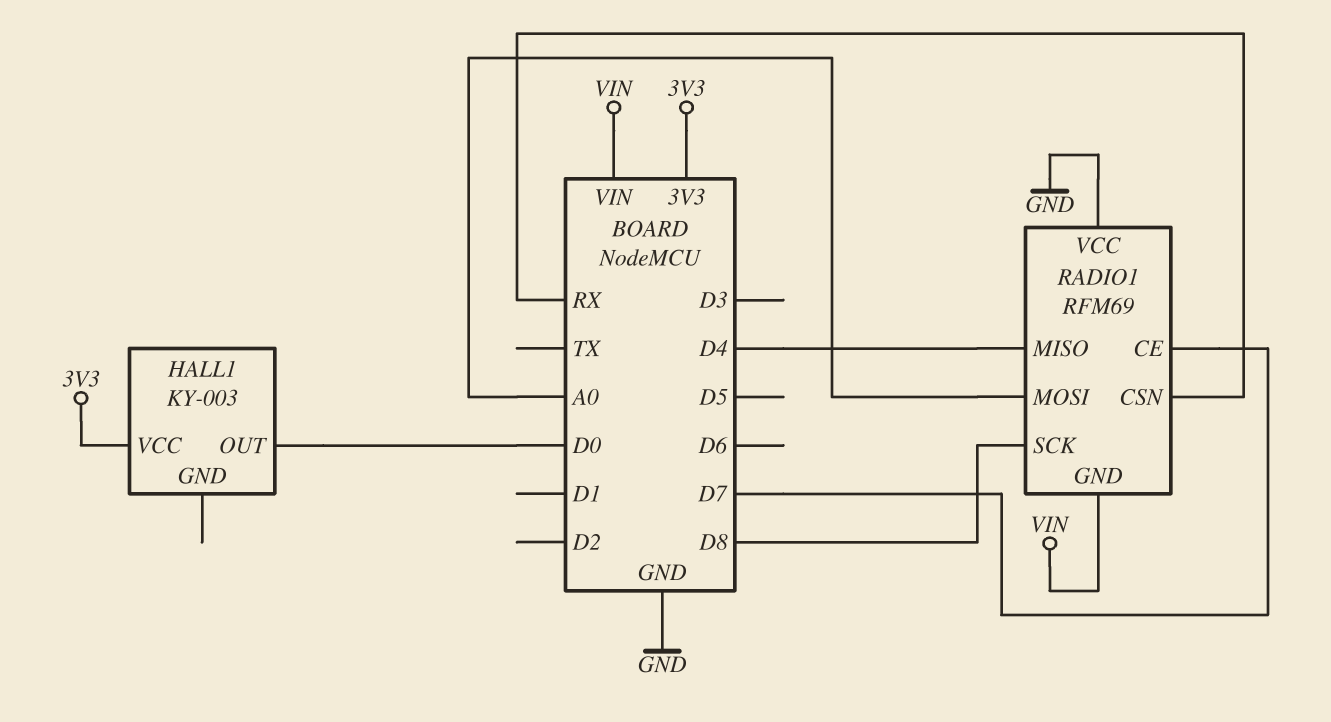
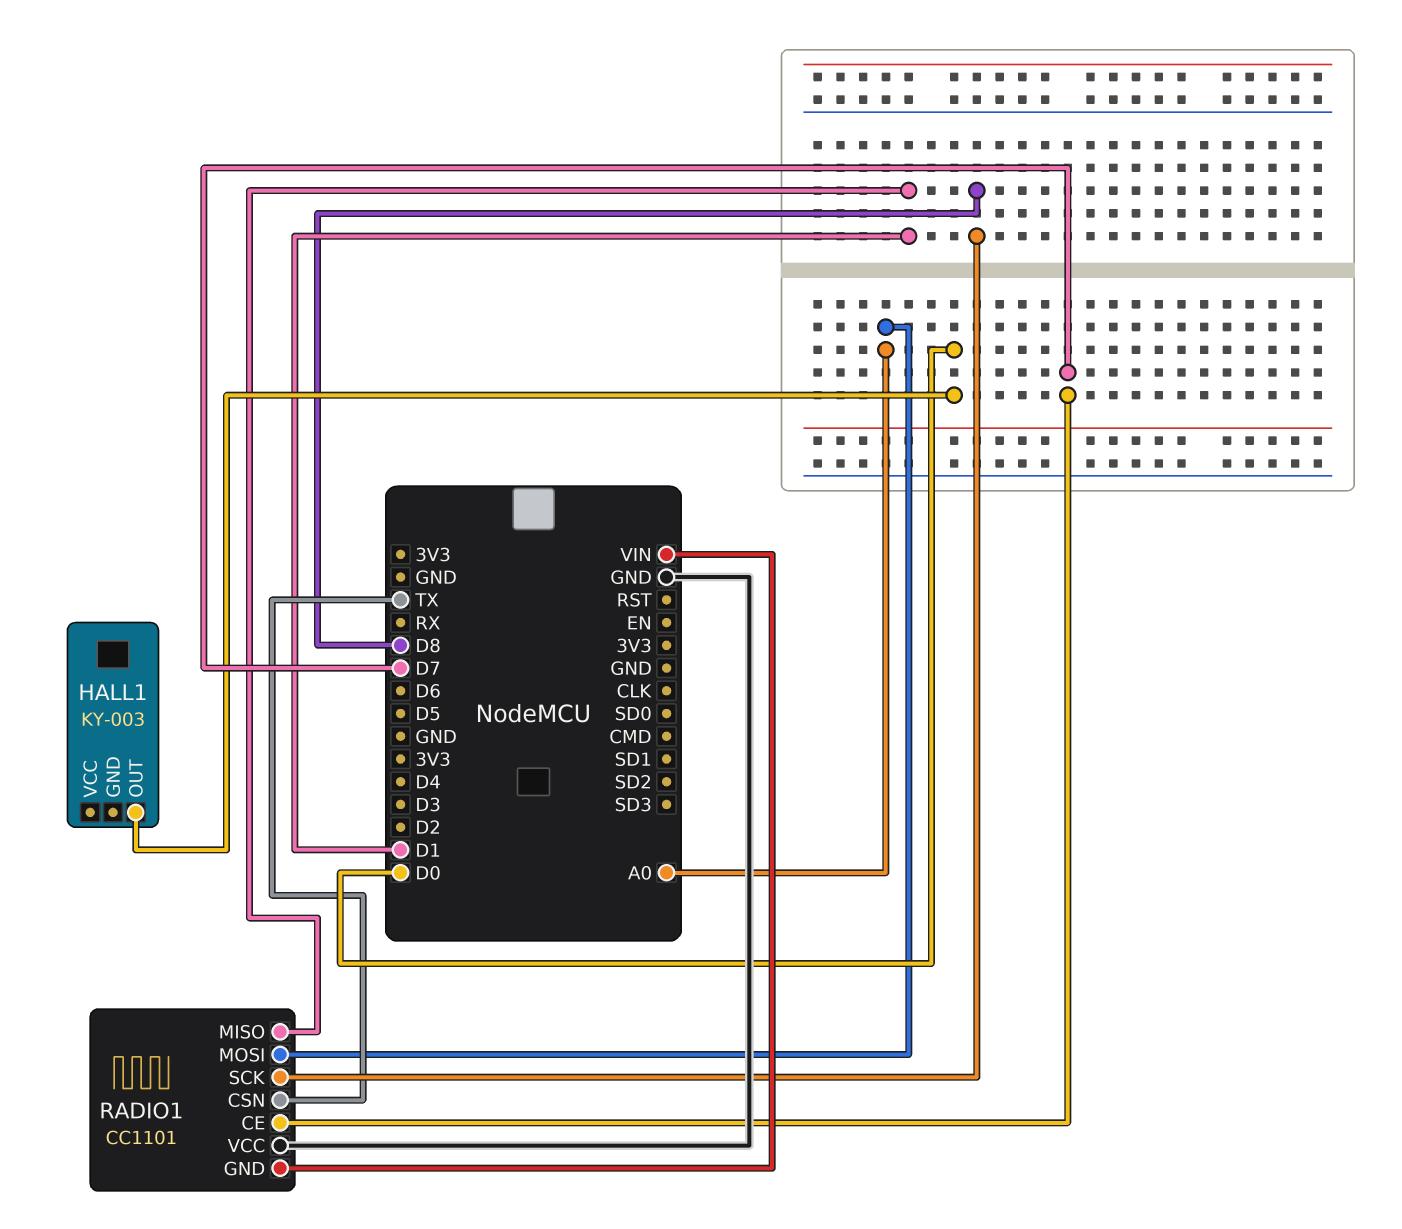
HALL1 pin VCC: 3V3 -> none
RADIO1: RFM69 -> CC1101
RADIO1 pin CSN: RX -> TX
RADIO1 pin MISO: D4 -> D1

